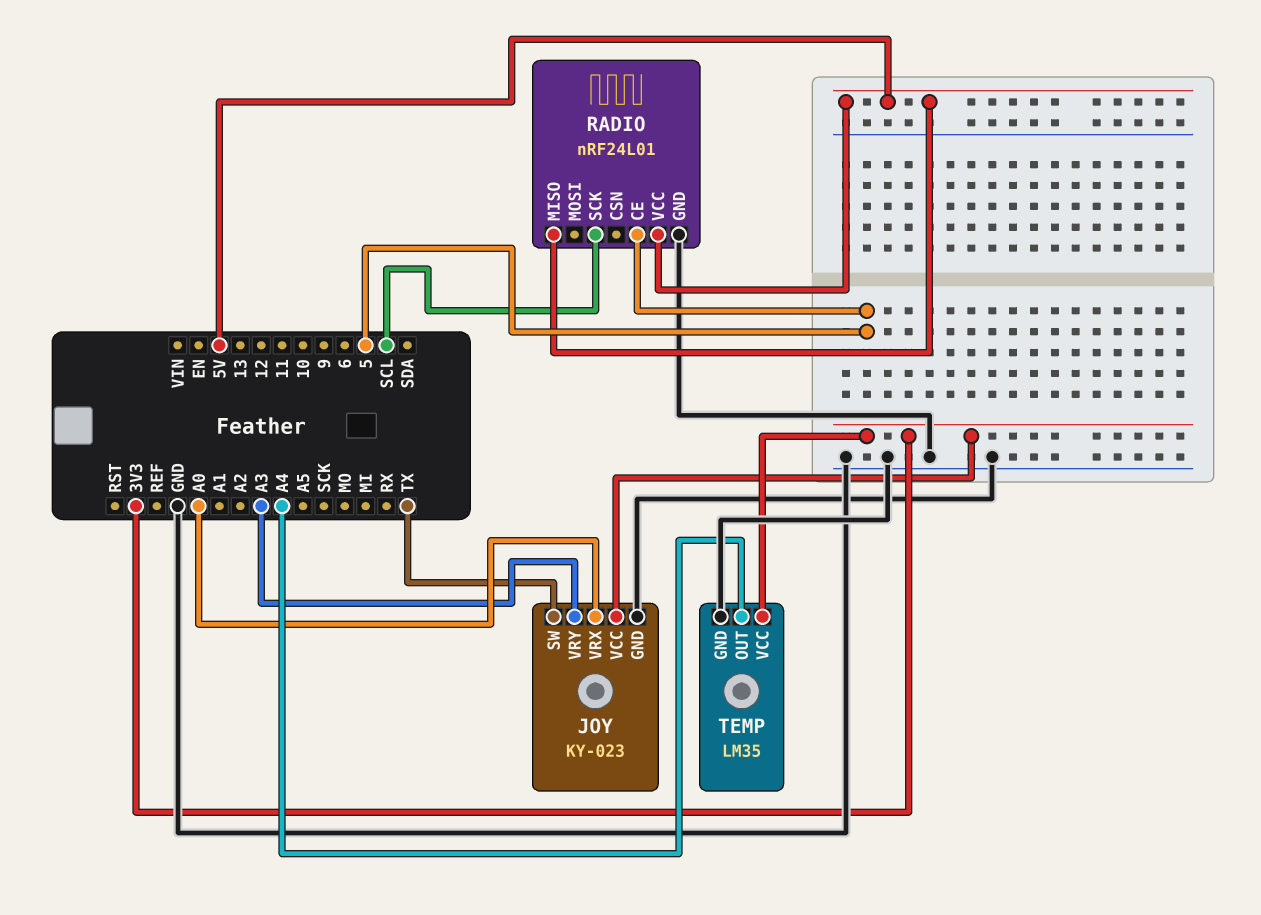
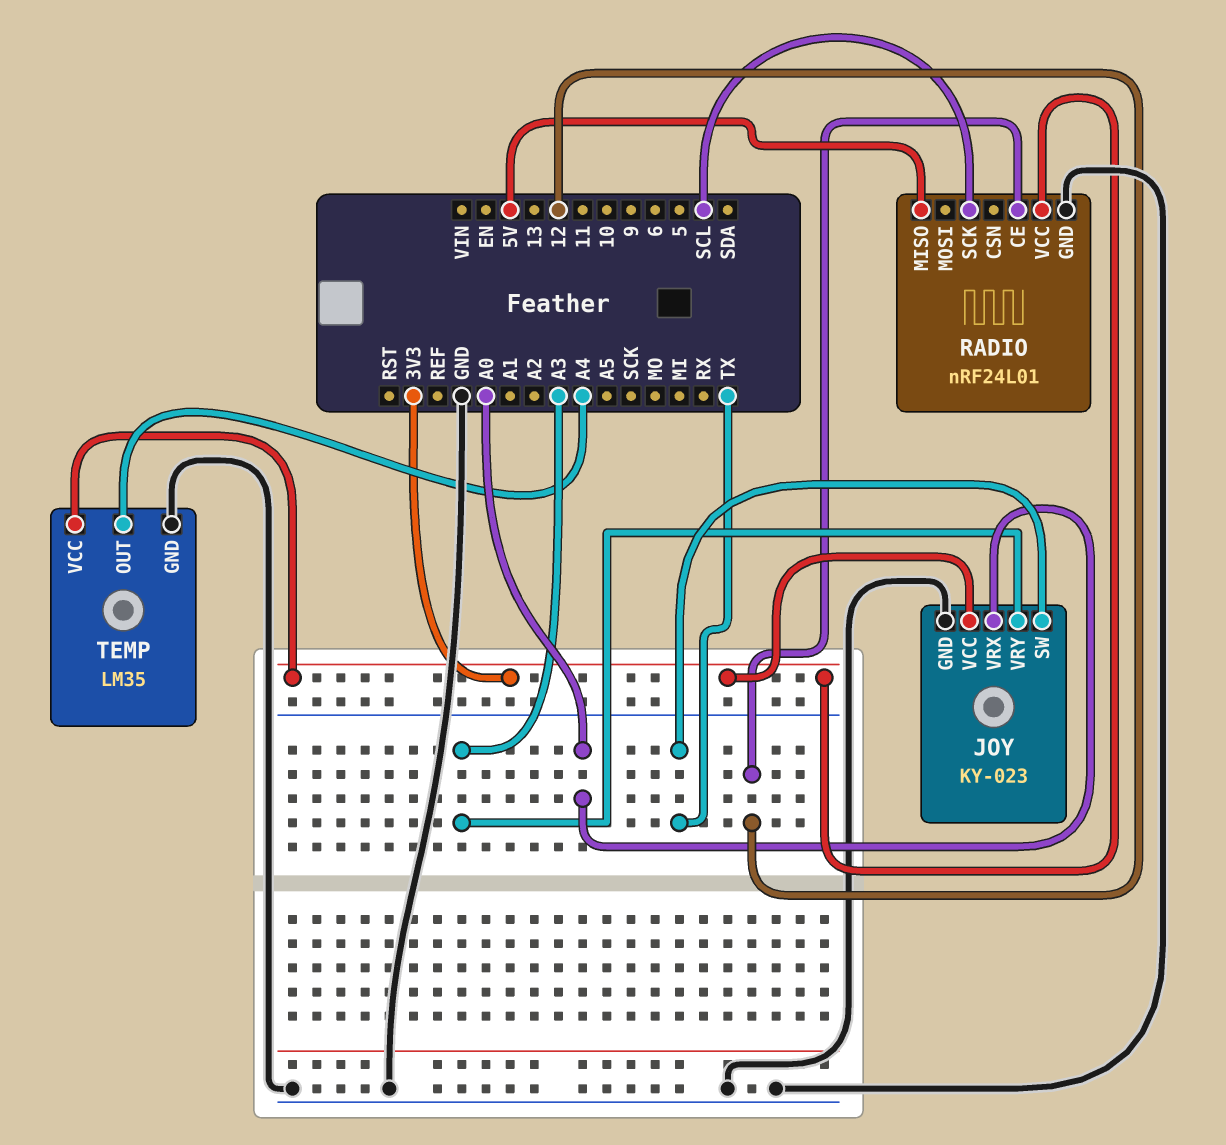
RADIO pin CE: 5 -> 12
RADIO pin VCC: 5V -> 3V3

